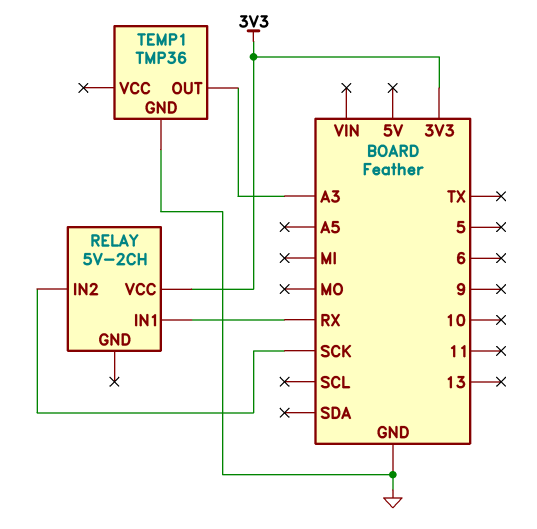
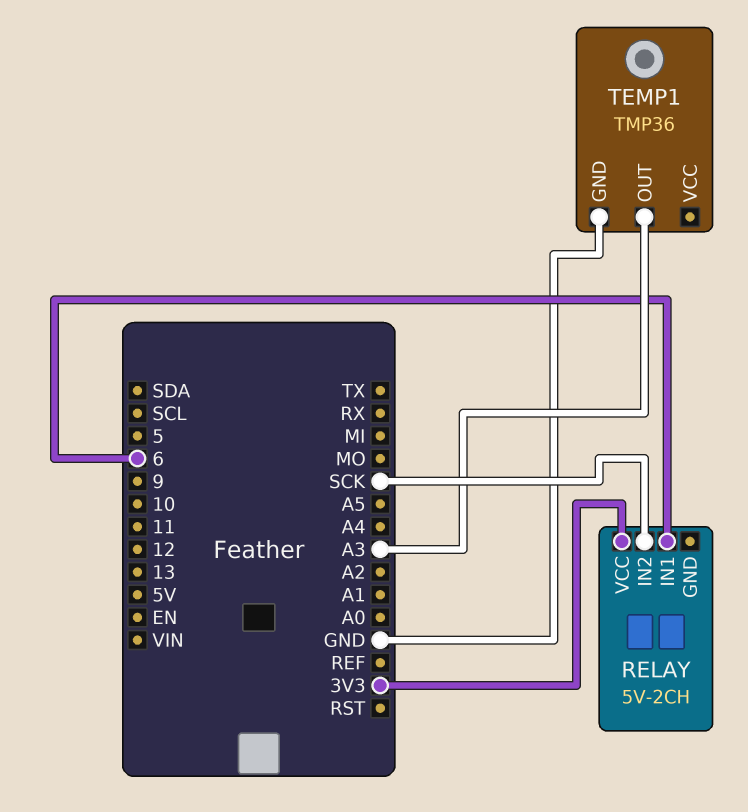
RELAY pin IN1: RX -> 6

